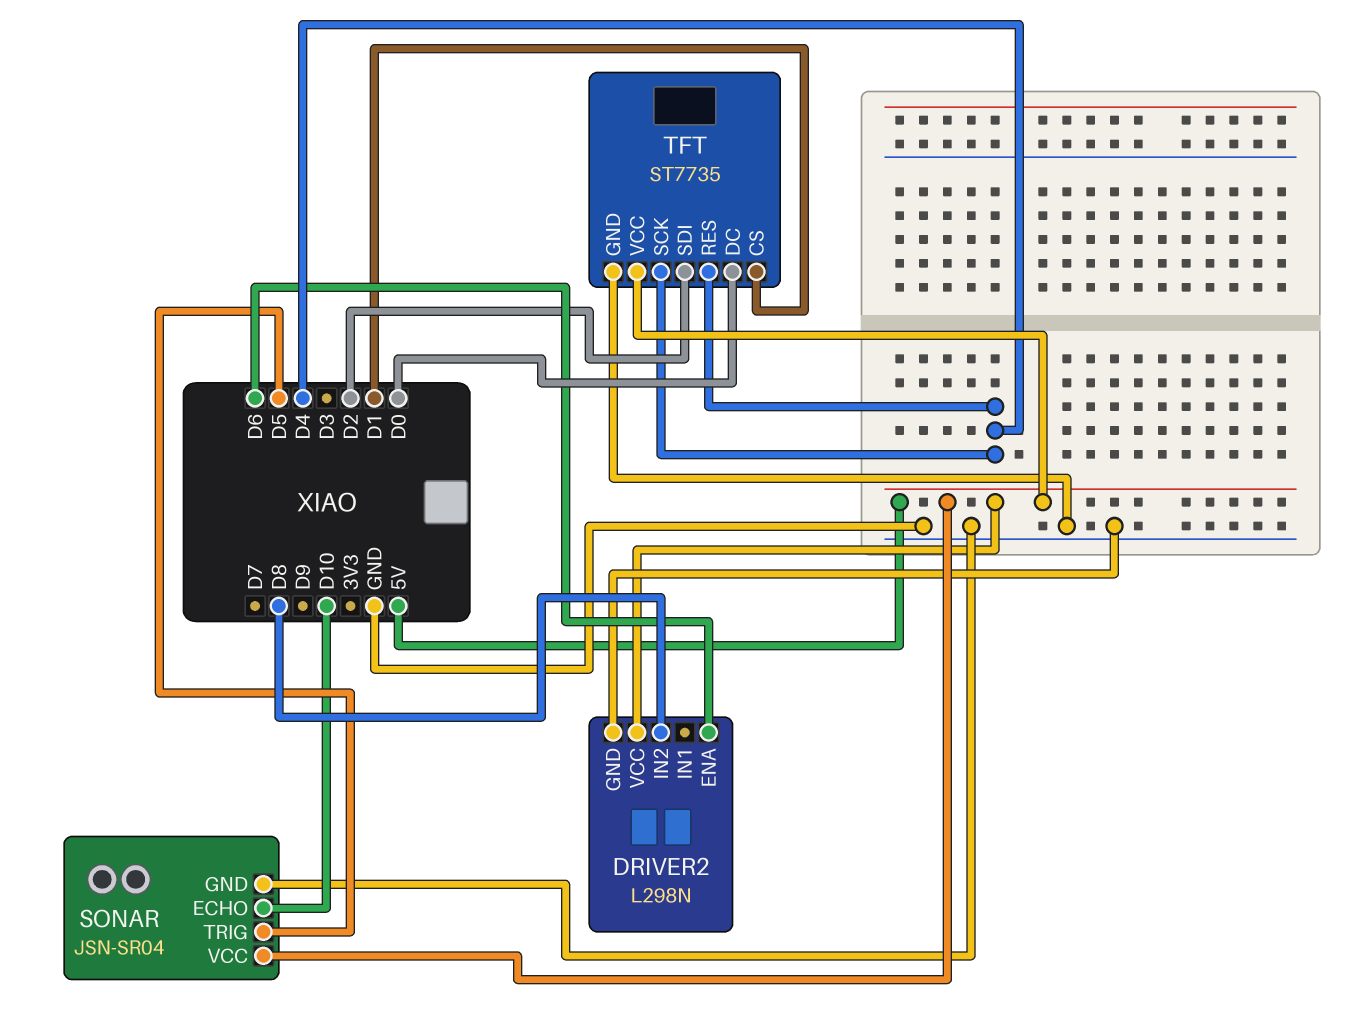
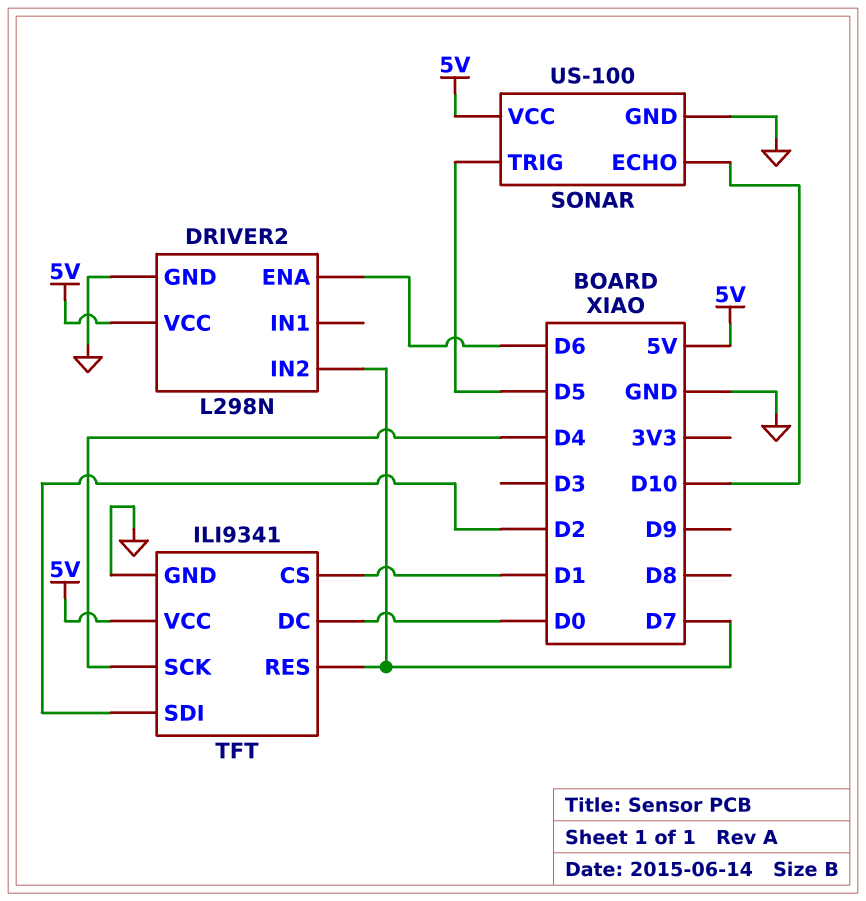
DRIVER2 pin IN2: D8 -> D7
SONAR: JSN-SR04 -> US-100
TFT: ST7735 -> ILI9341
TFT pin RES: D4 -> D7

